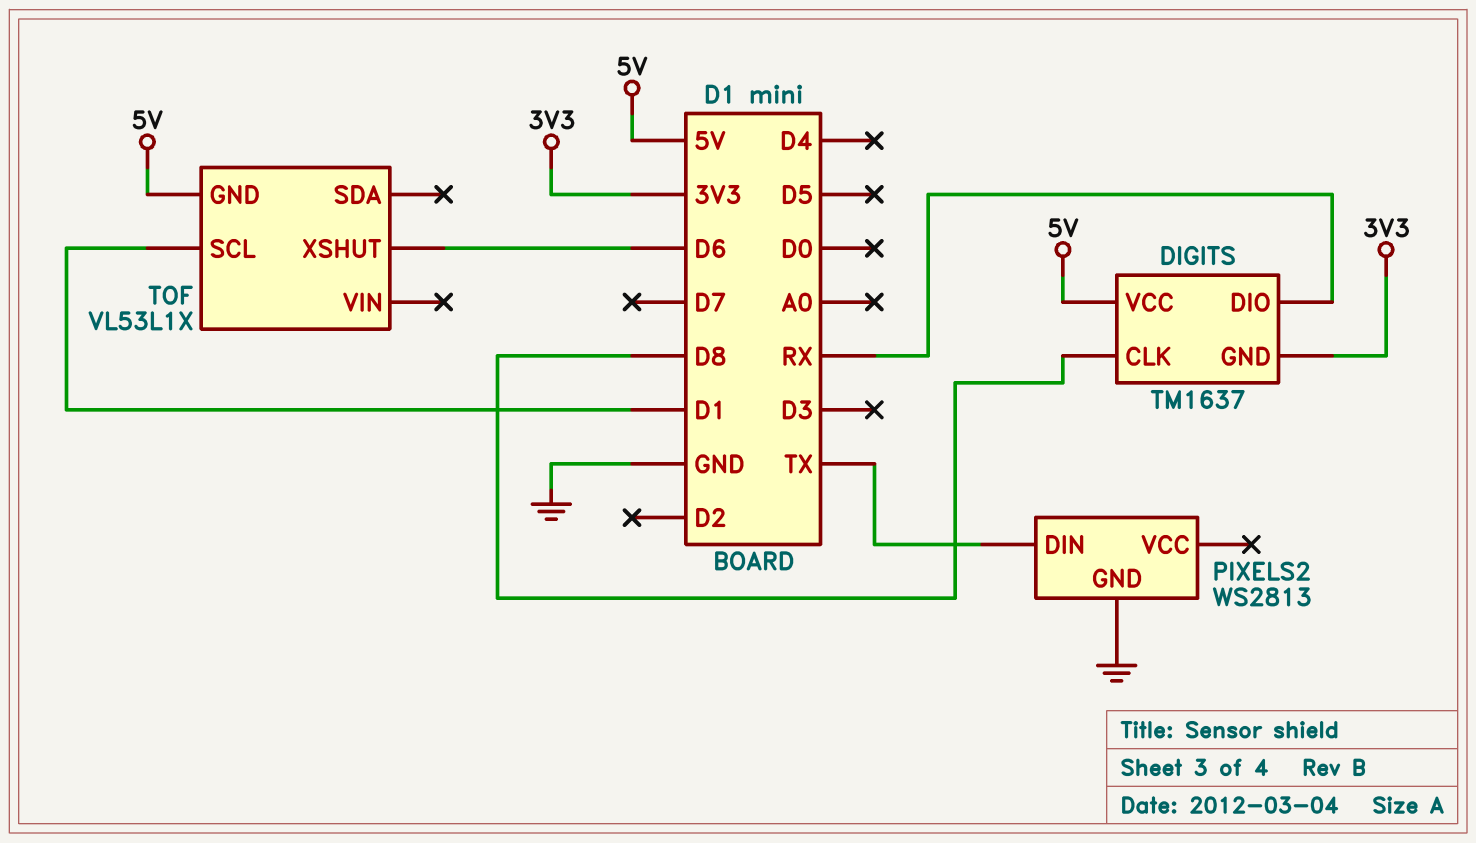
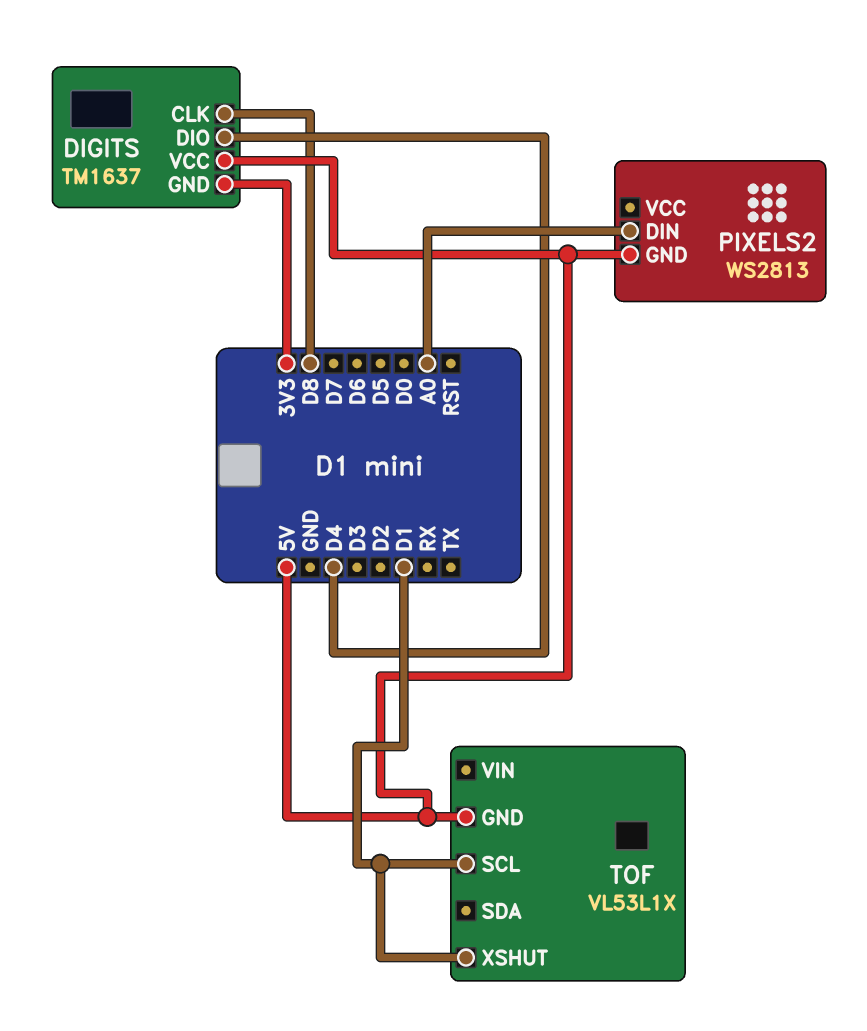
DIGITS pin DIO: RX -> D4
PIXELS2 pin DIN: TX -> A0
PIXELS2 pin GND: GND -> 5V
TOF pin XSHUT: D6 -> D1

